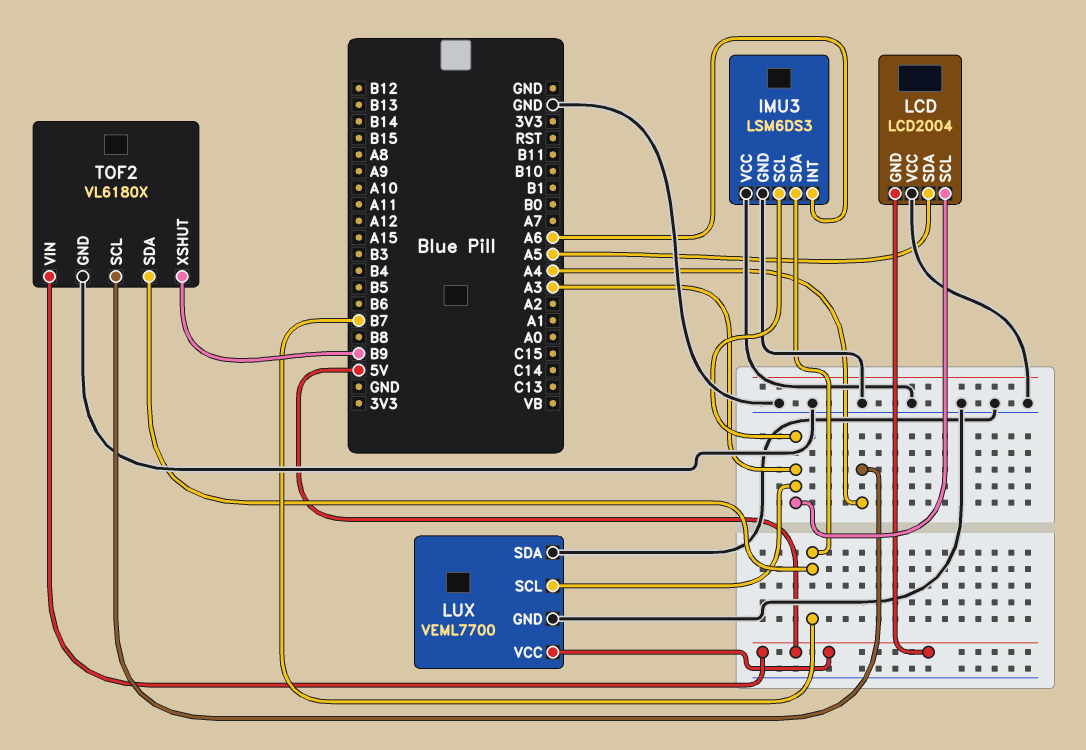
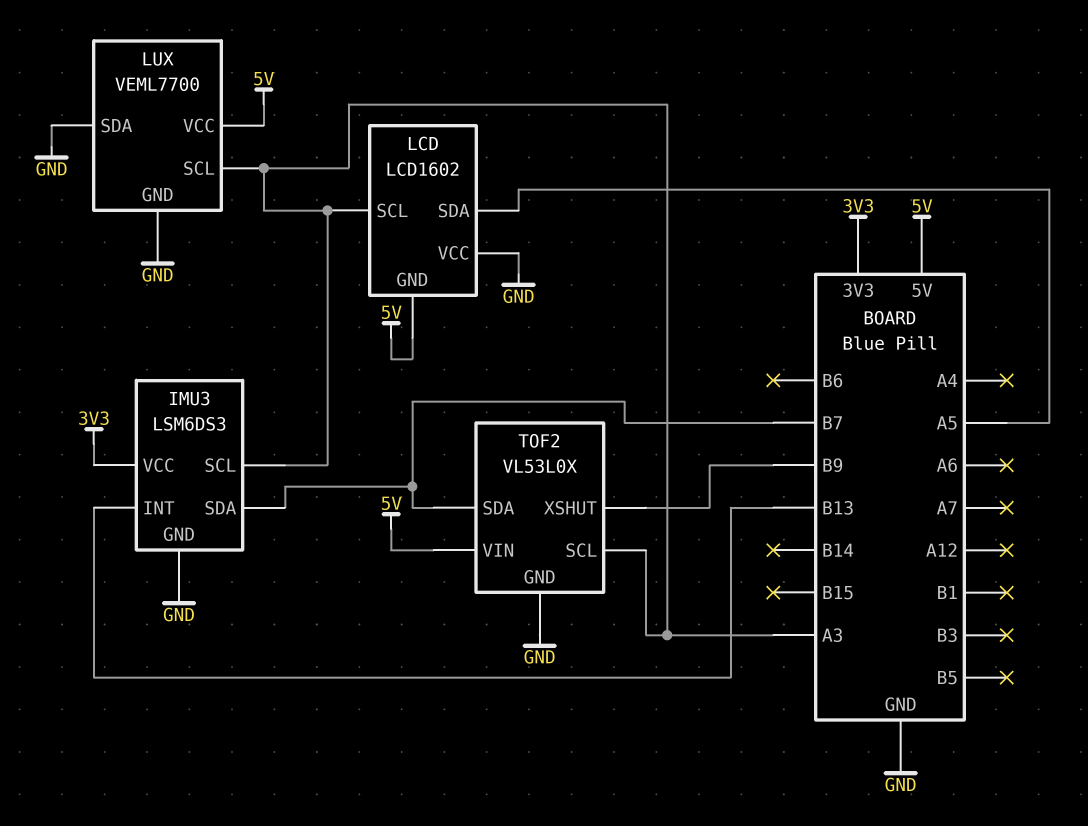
IMU3 pin INT: A6 -> B13
IMU3 pin VCC: GND -> 3V3
LCD: LCD2004 -> LCD1602
TOF2: VL6180X -> VL53L0X
TOF2 pin SCL: A4 -> A3

